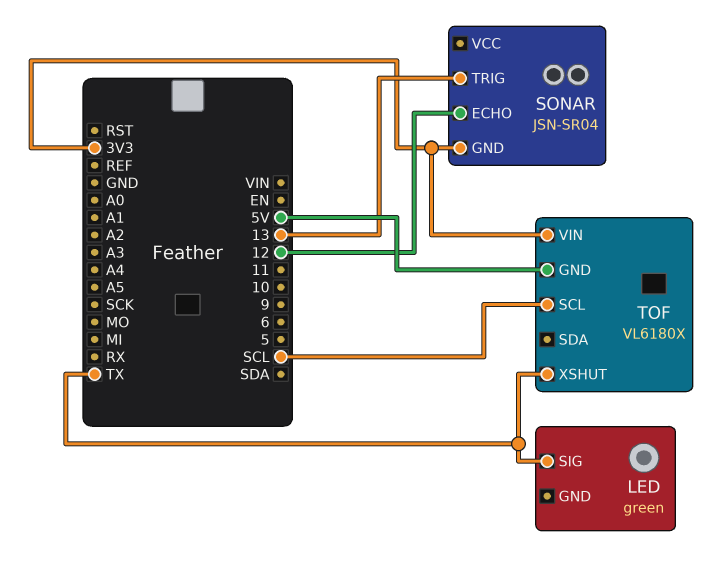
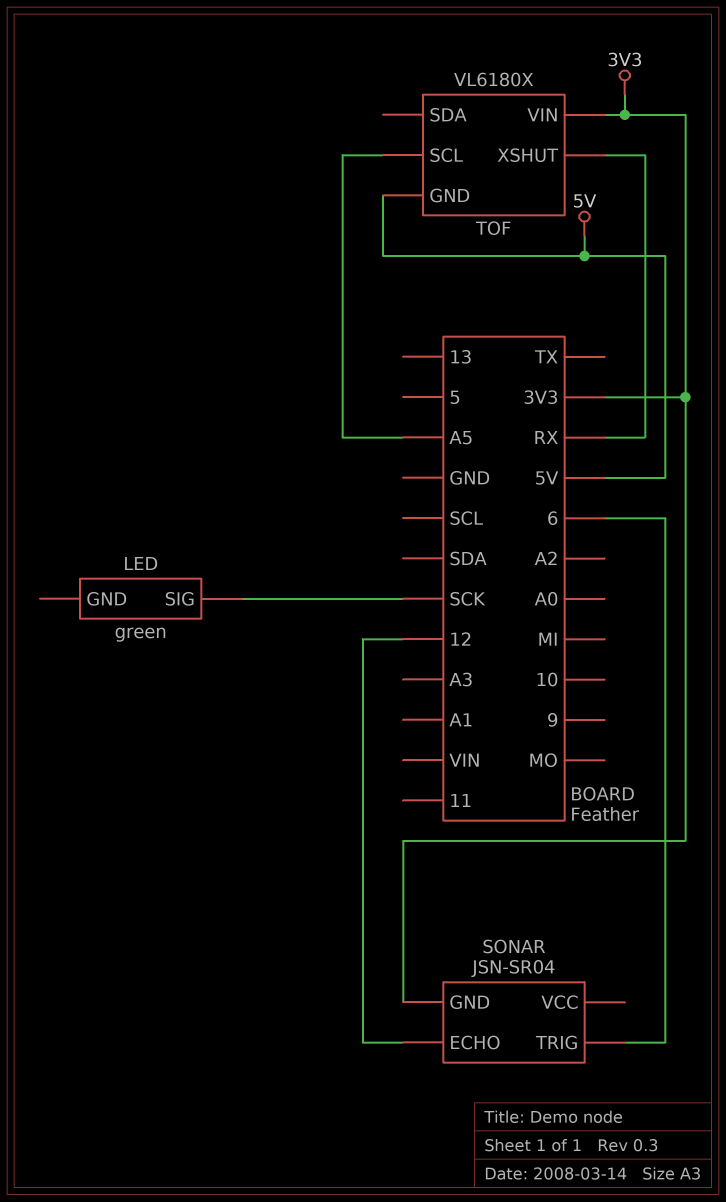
LED pin SIG: TX -> SCK
SONAR pin TRIG: 13 -> 6
TOF pin SCL: SCL -> A5
TOF pin XSHUT: TX -> RX

